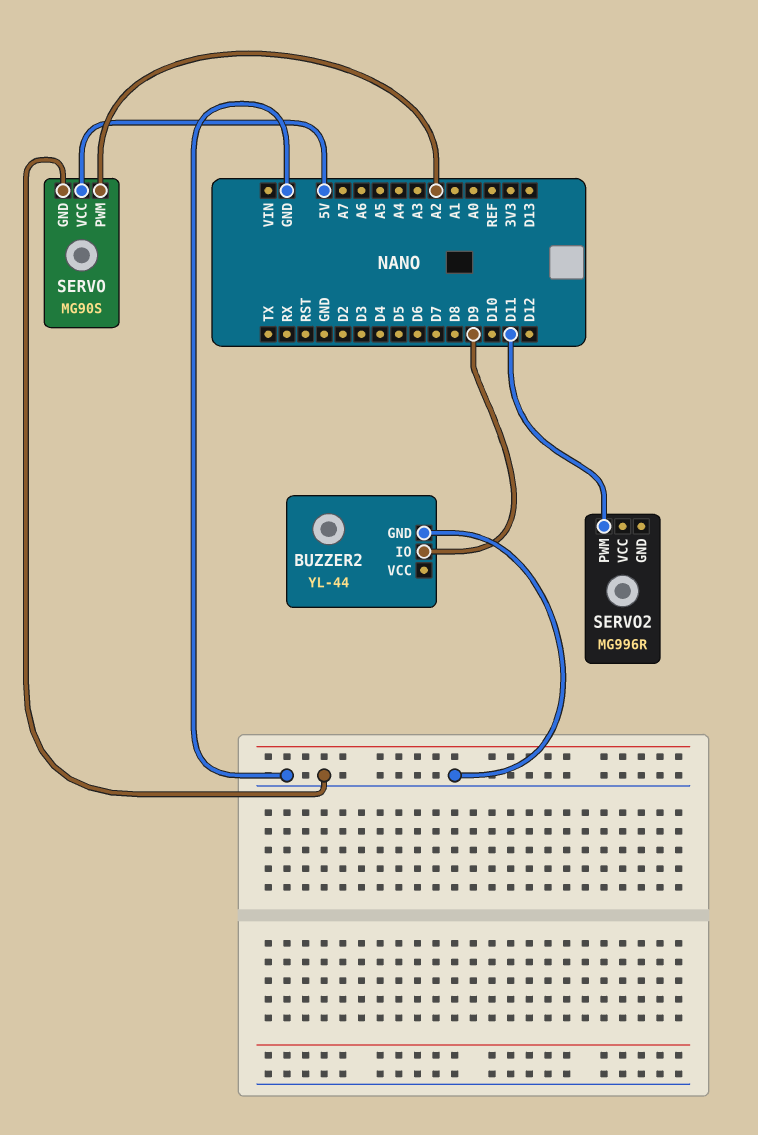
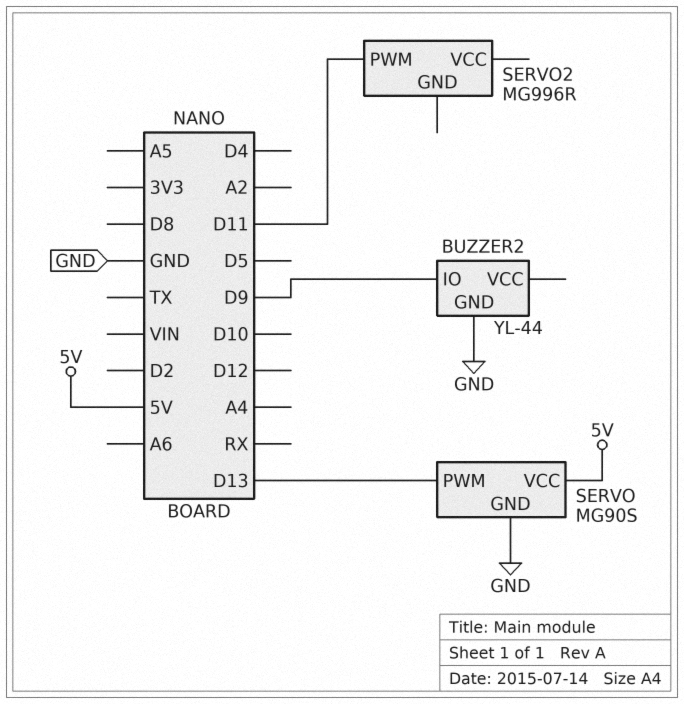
SERVO pin PWM: A2 -> D13

